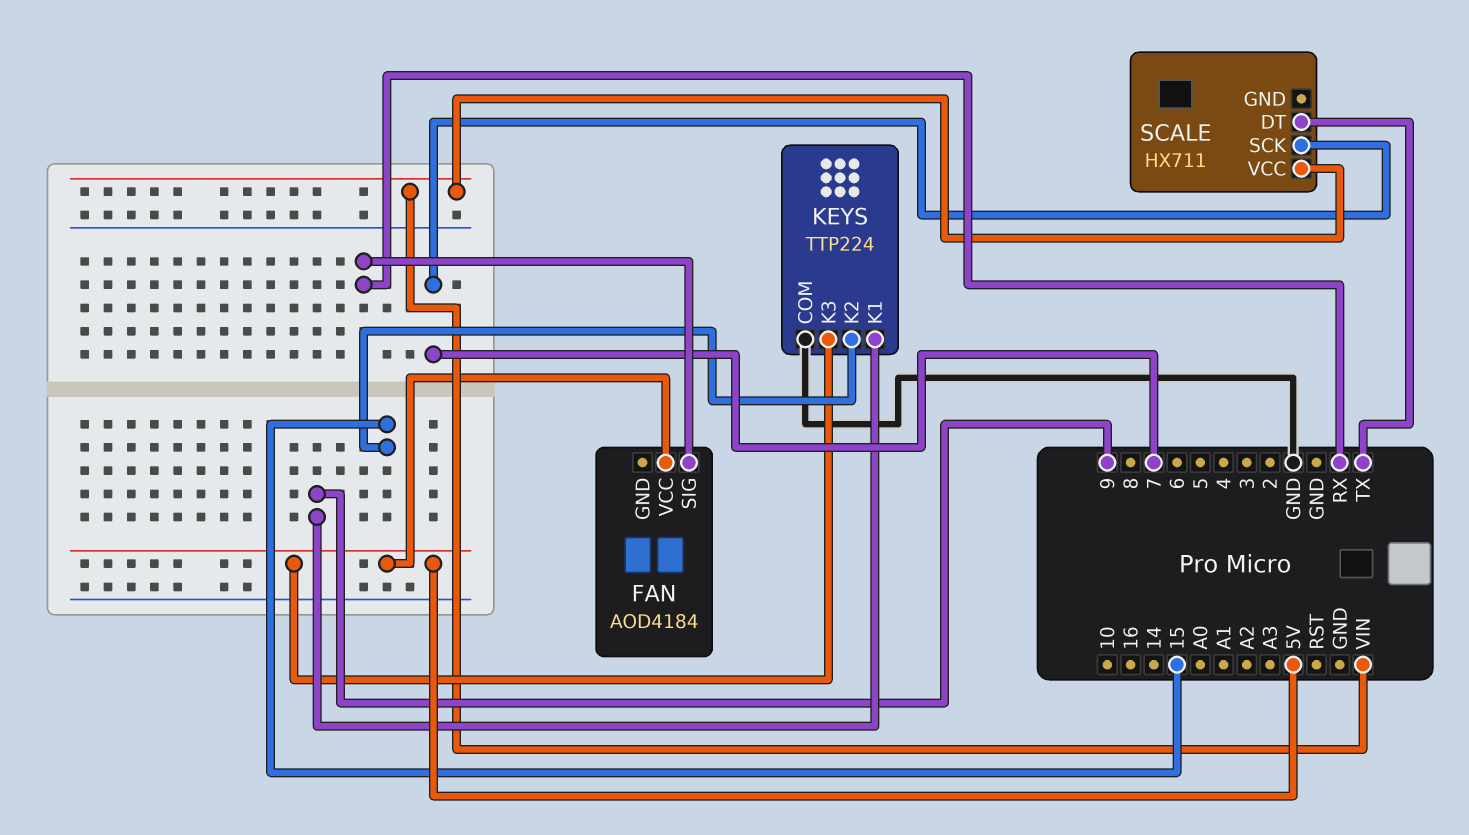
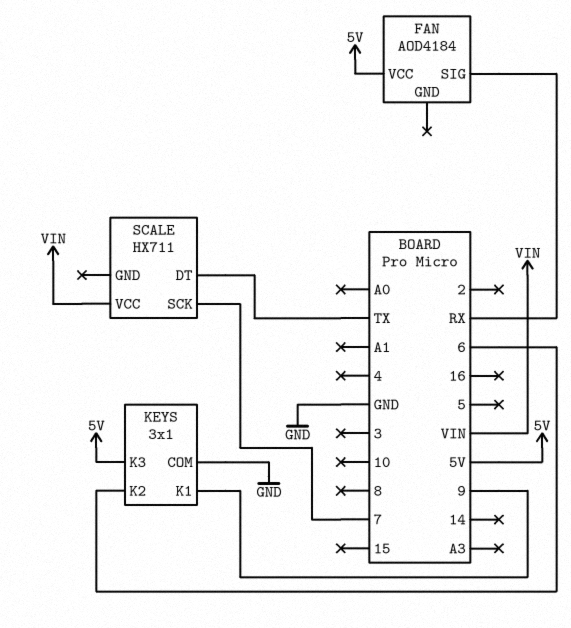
KEYS: TTP224 -> 3x1
KEYS pin K2: 15 -> 6

